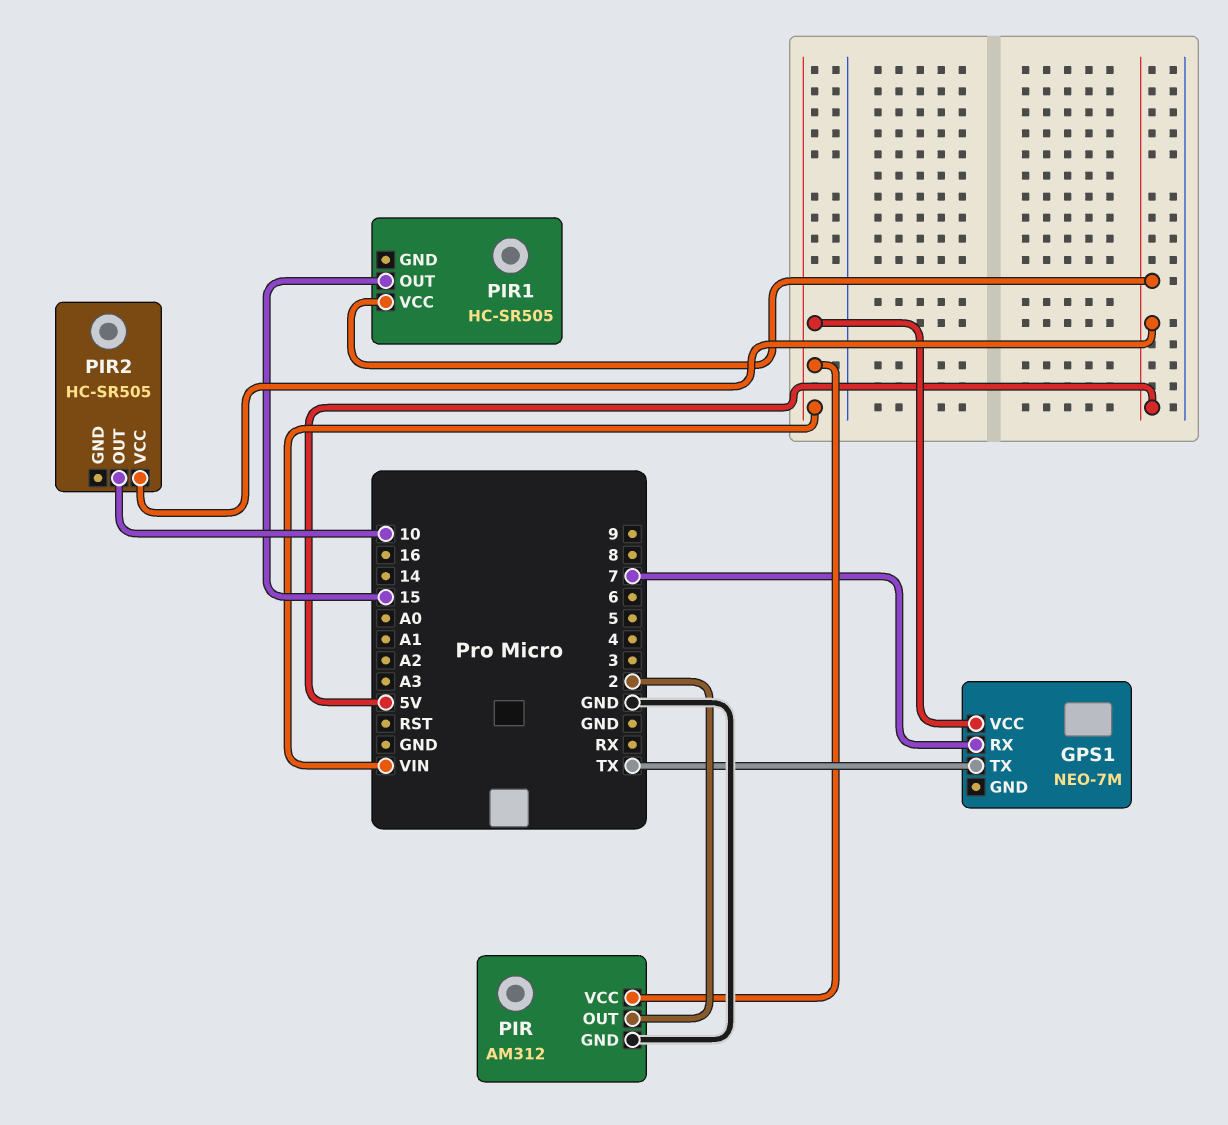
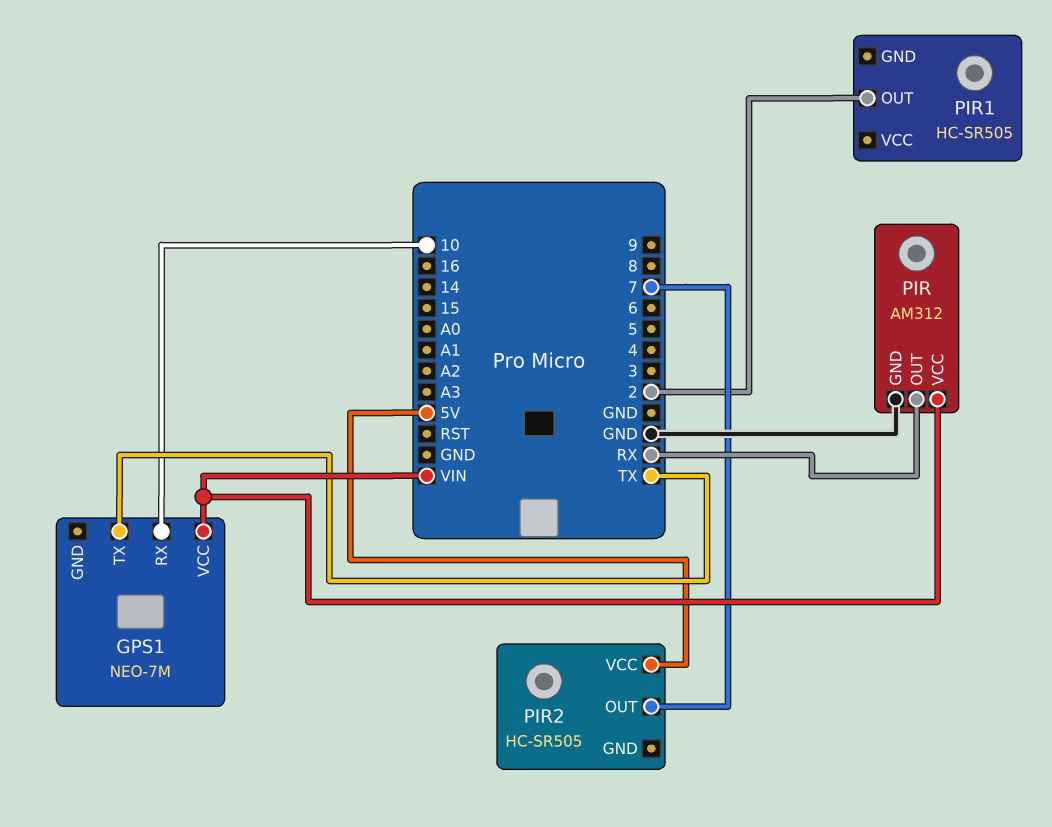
GPS1 pin RX: 7 -> 10
PIR pin OUT: 2 -> RX
PIR1 pin OUT: 15 -> 2
PIR1 pin VCC: 5V -> none
PIR2 pin OUT: 10 -> 7

